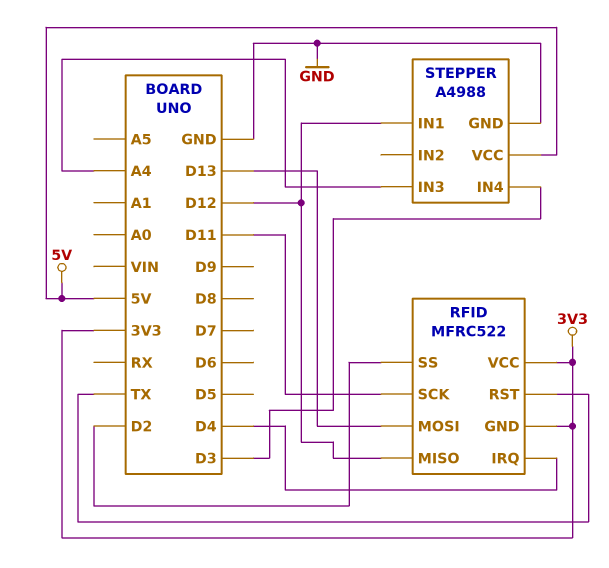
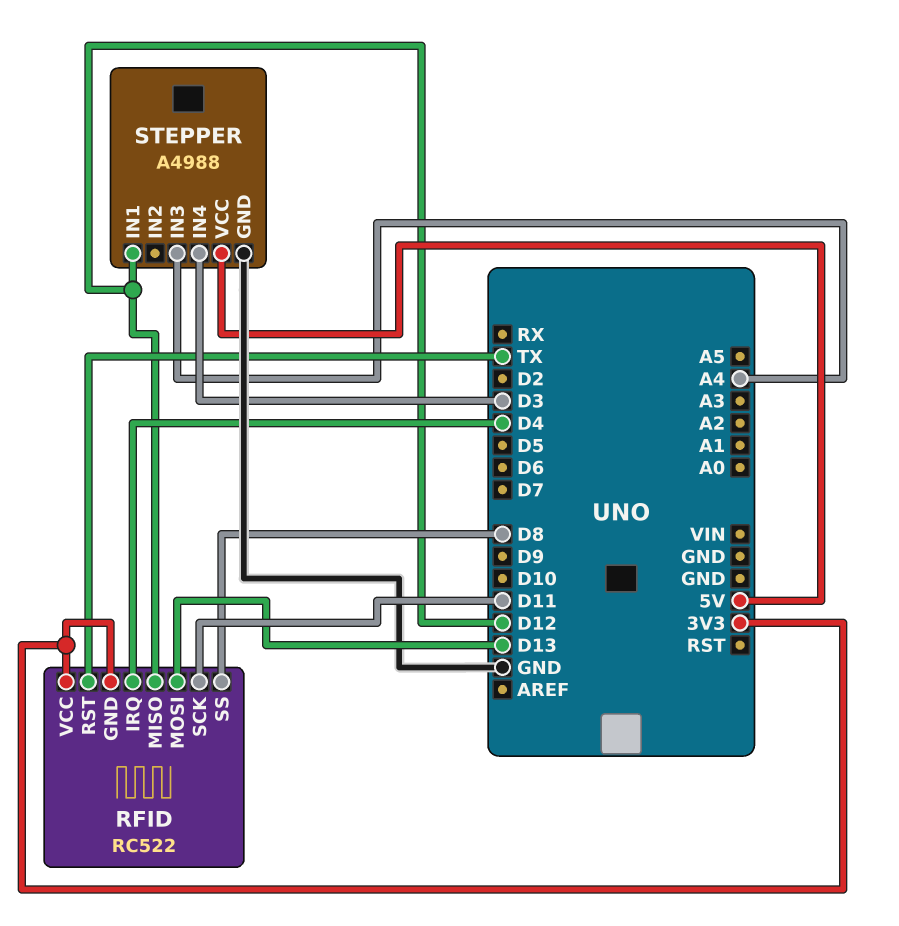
RFID: MFRC522 -> RC522
RFID pin SS: D2 -> D8

